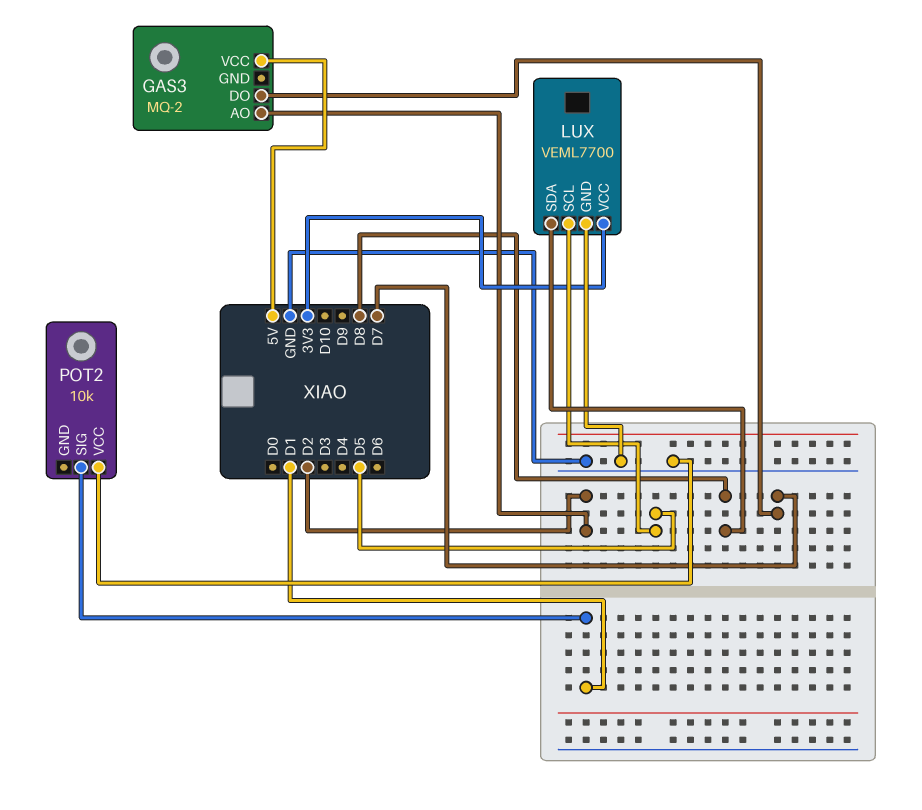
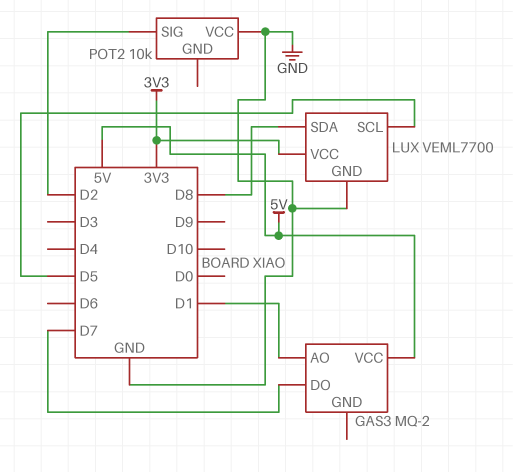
GAS3 pin AO: D2 -> D1
POT2 pin SIG: D1 -> D2

